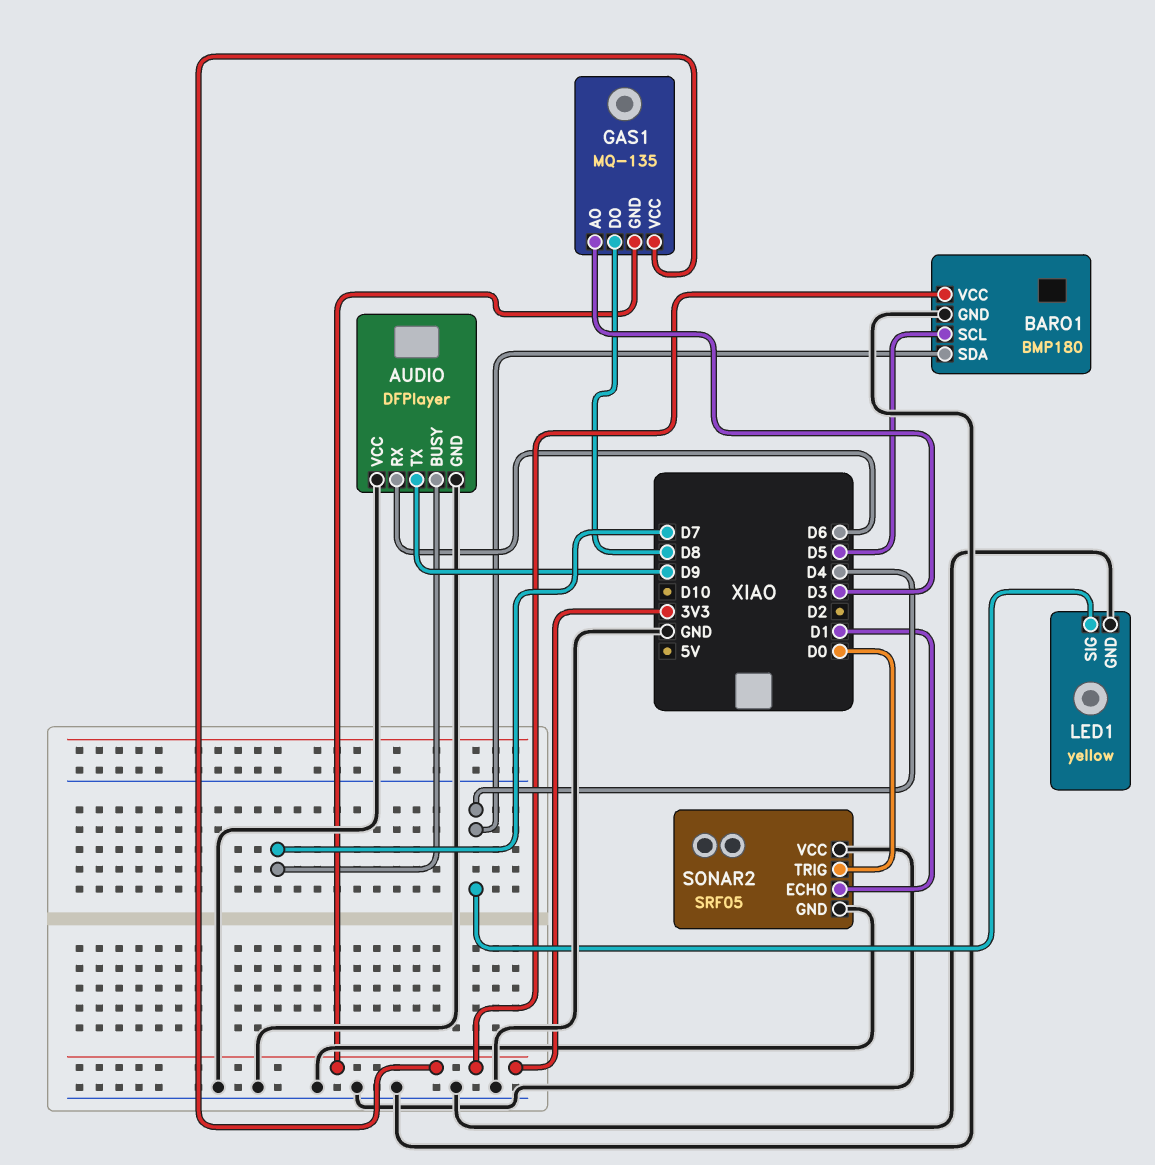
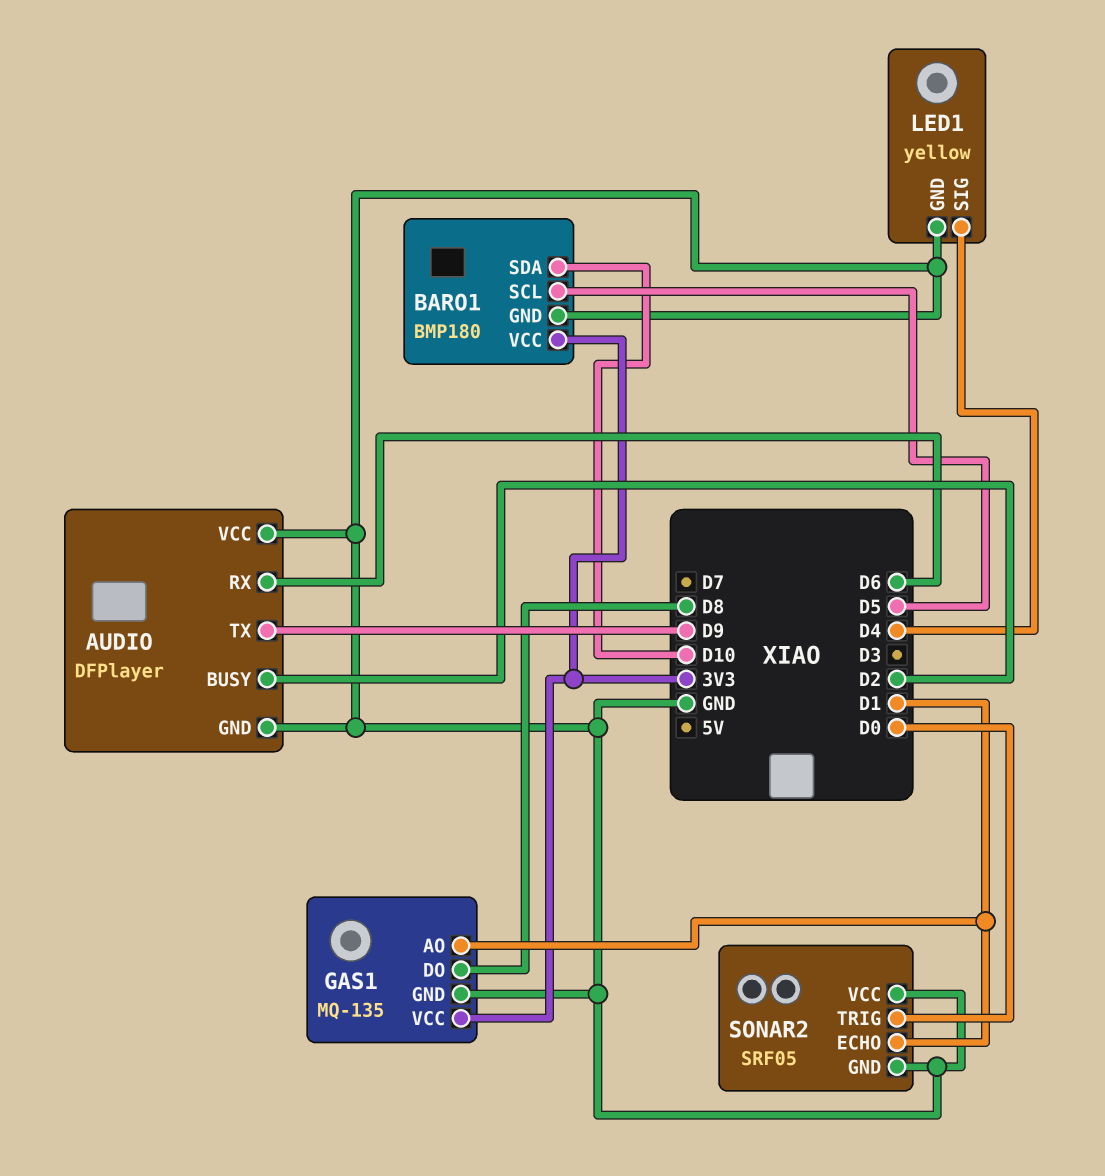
AUDIO pin BUSY: D7 -> D2
BARO1 pin SDA: D4 -> D10
GAS1 pin AO: D3 -> D1
GAS1 pin GND: 3V3 -> GND

